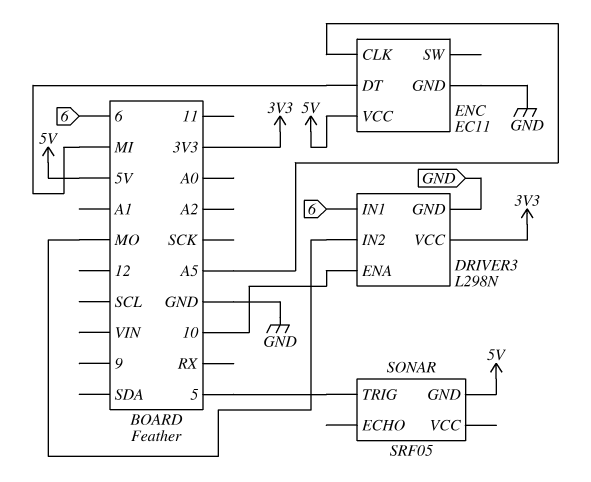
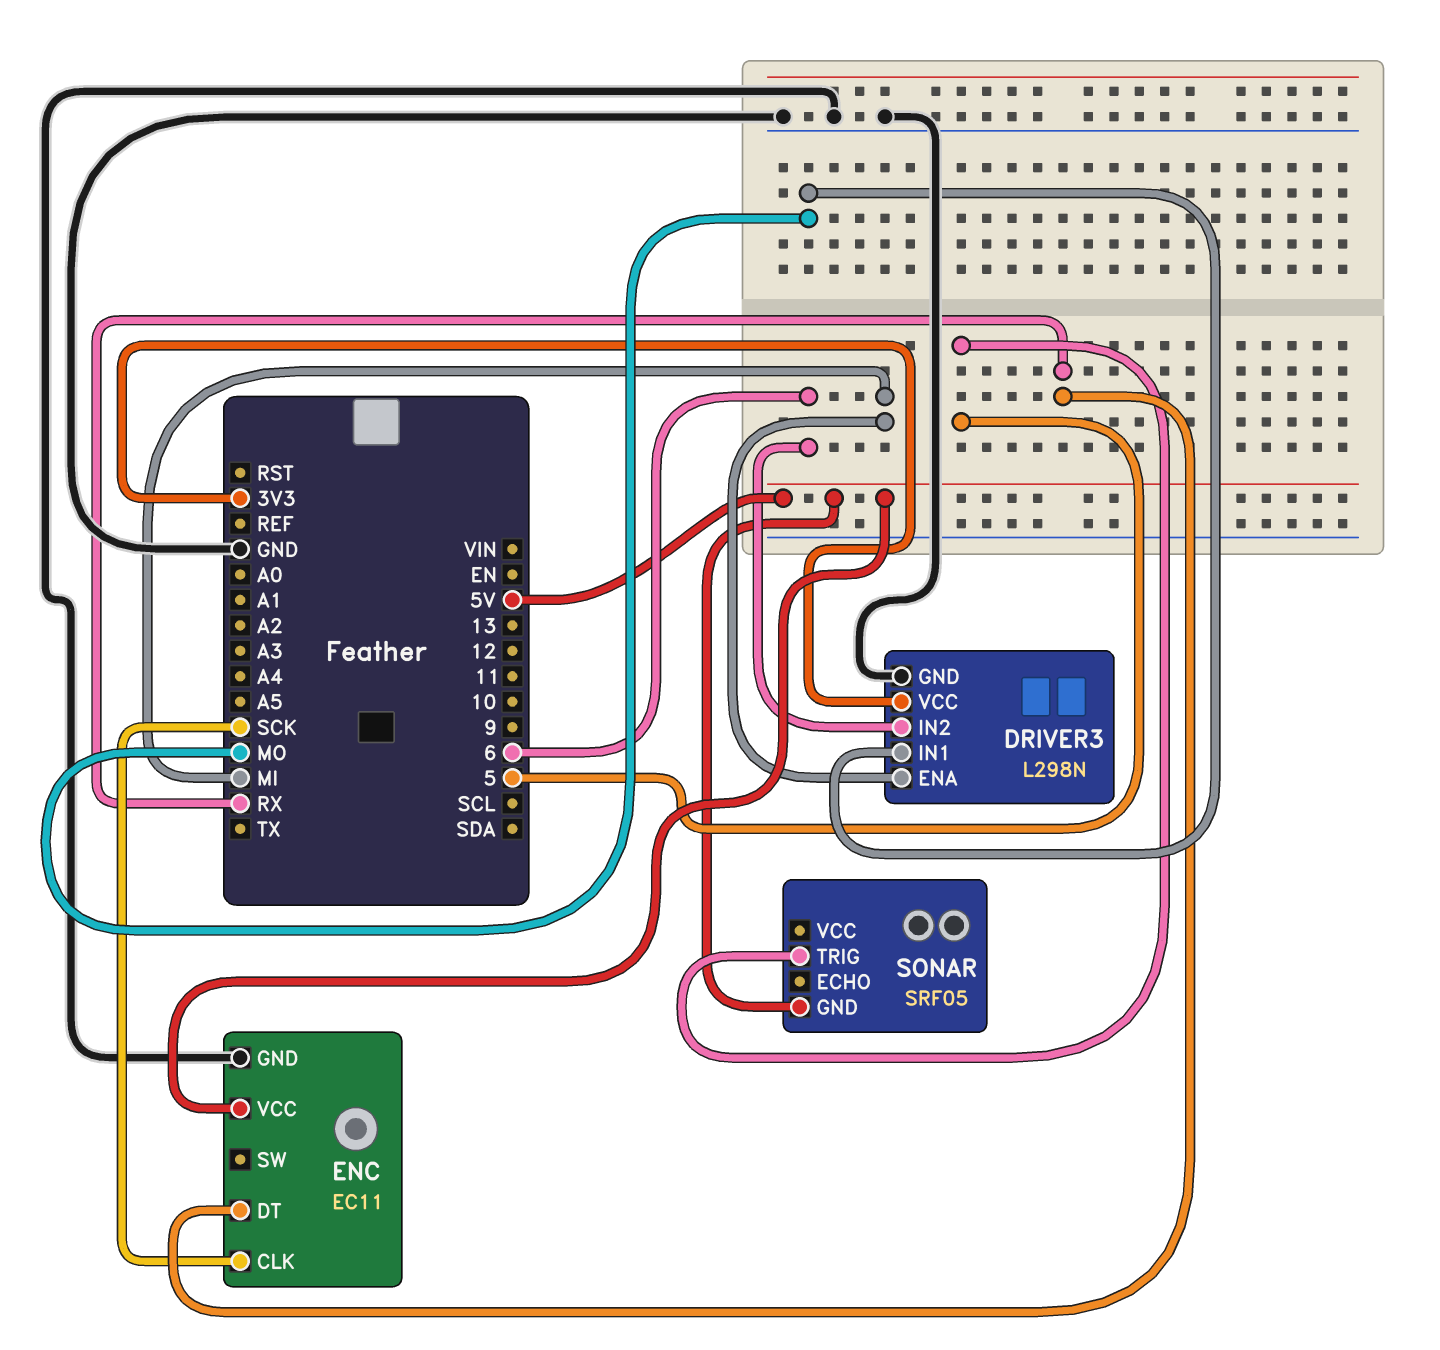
DRIVER3 pin ENA: 10 -> MI
DRIVER3 pin IN1: 6 -> MO
DRIVER3 pin IN2: MO -> 6
ENC pin CLK: A5 -> SCK
ENC pin DT: MI -> RX

